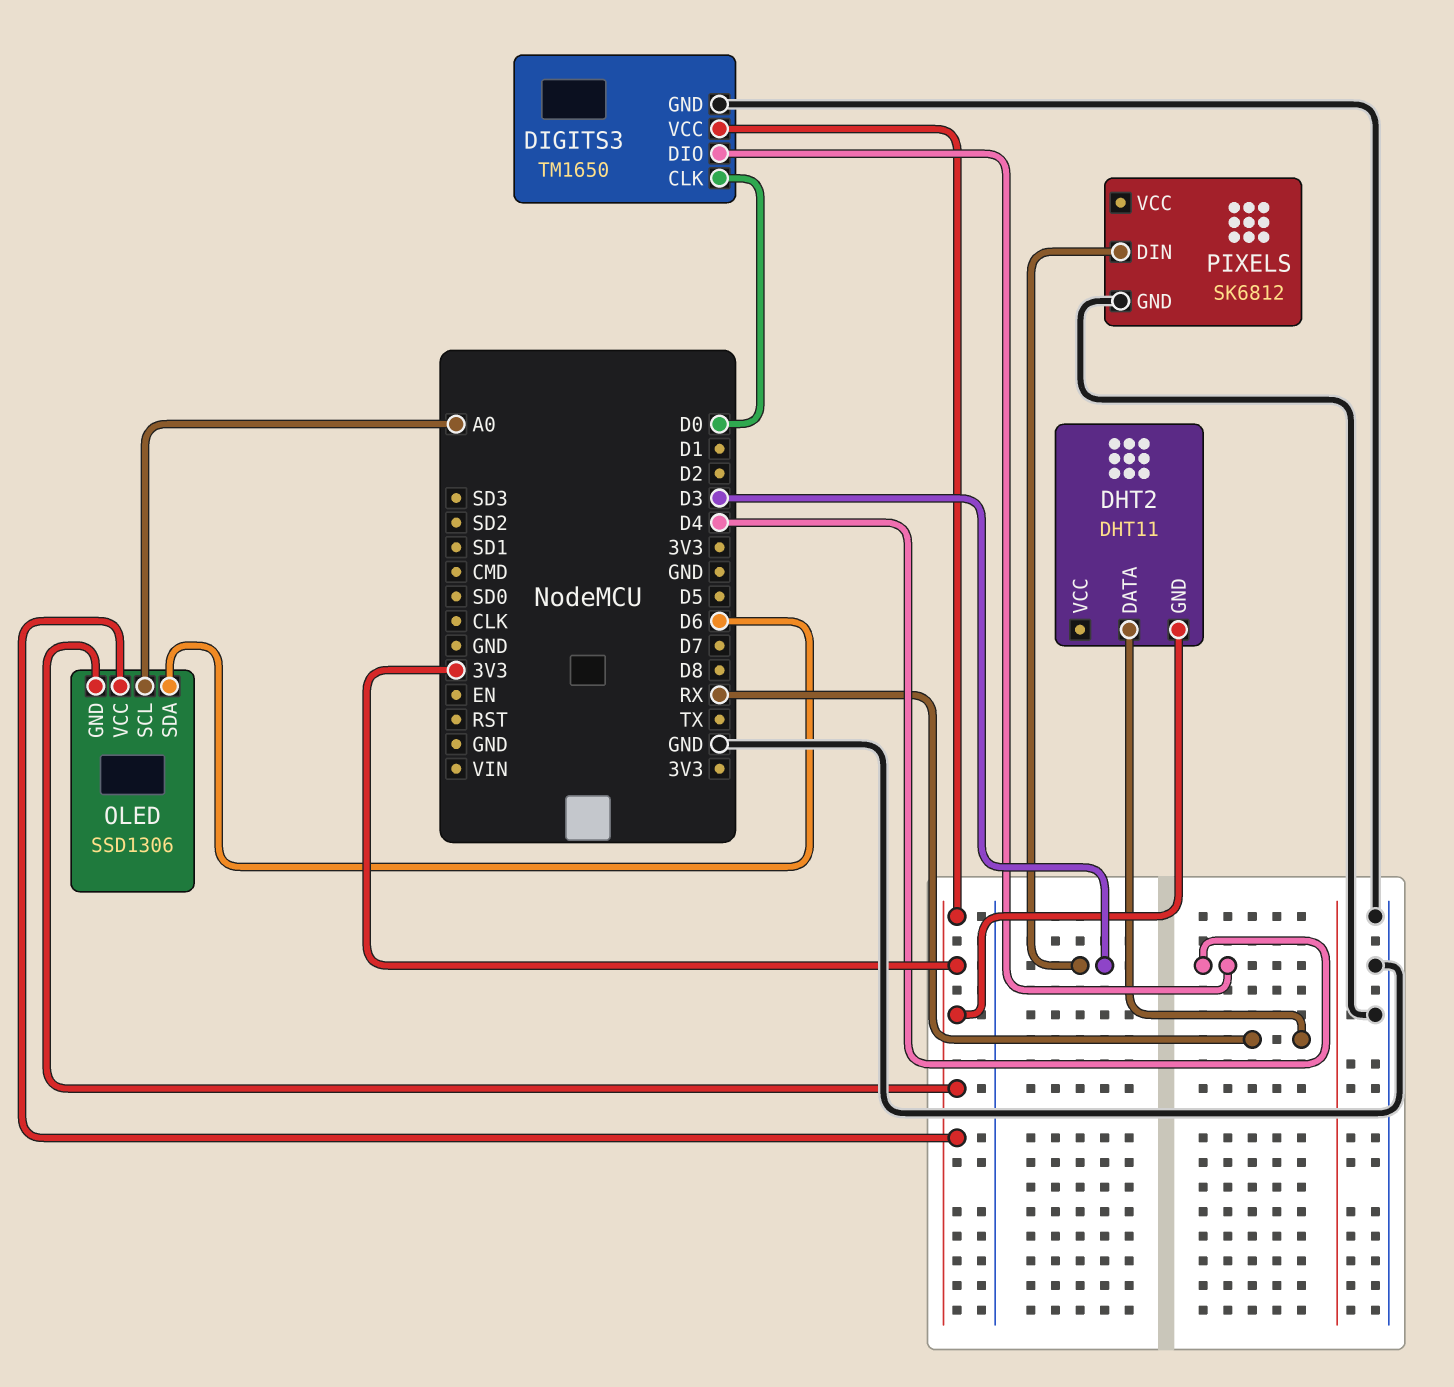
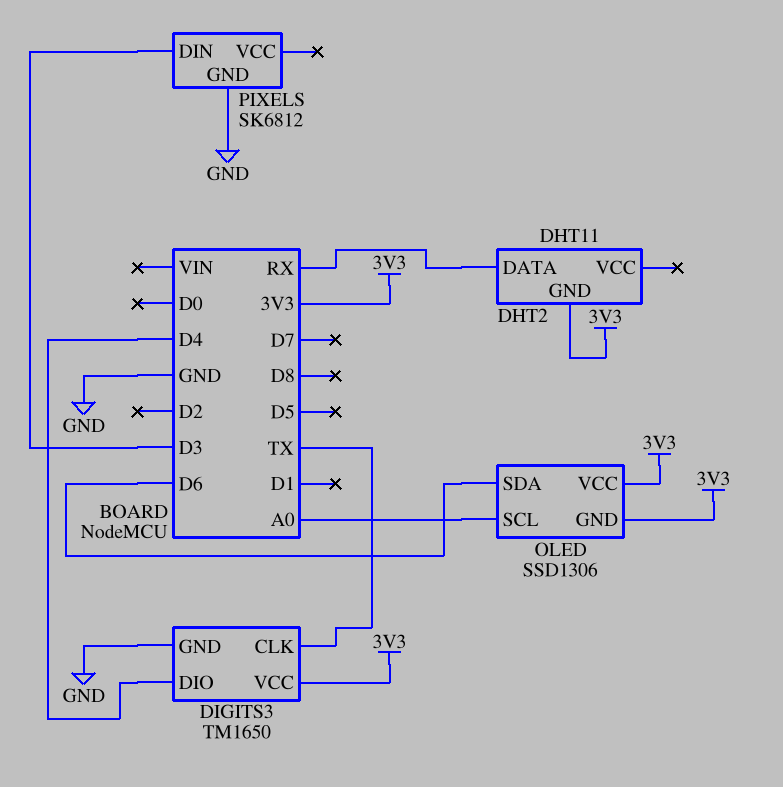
DIGITS3 pin CLK: D0 -> TX

